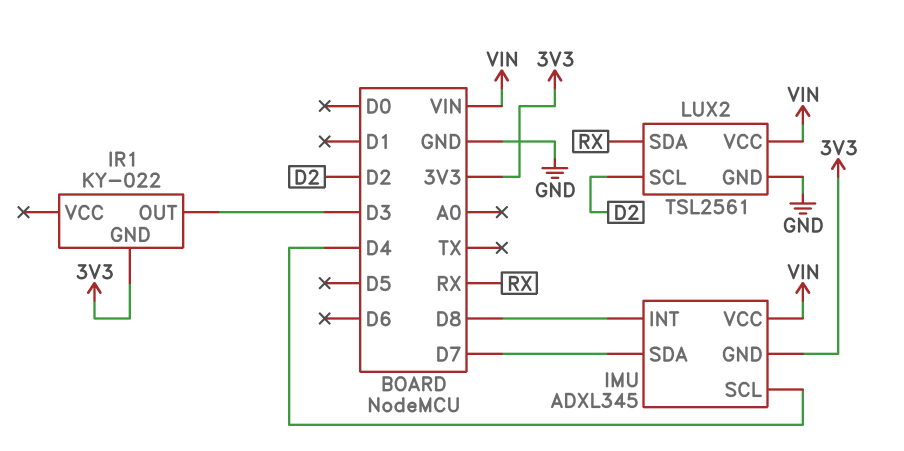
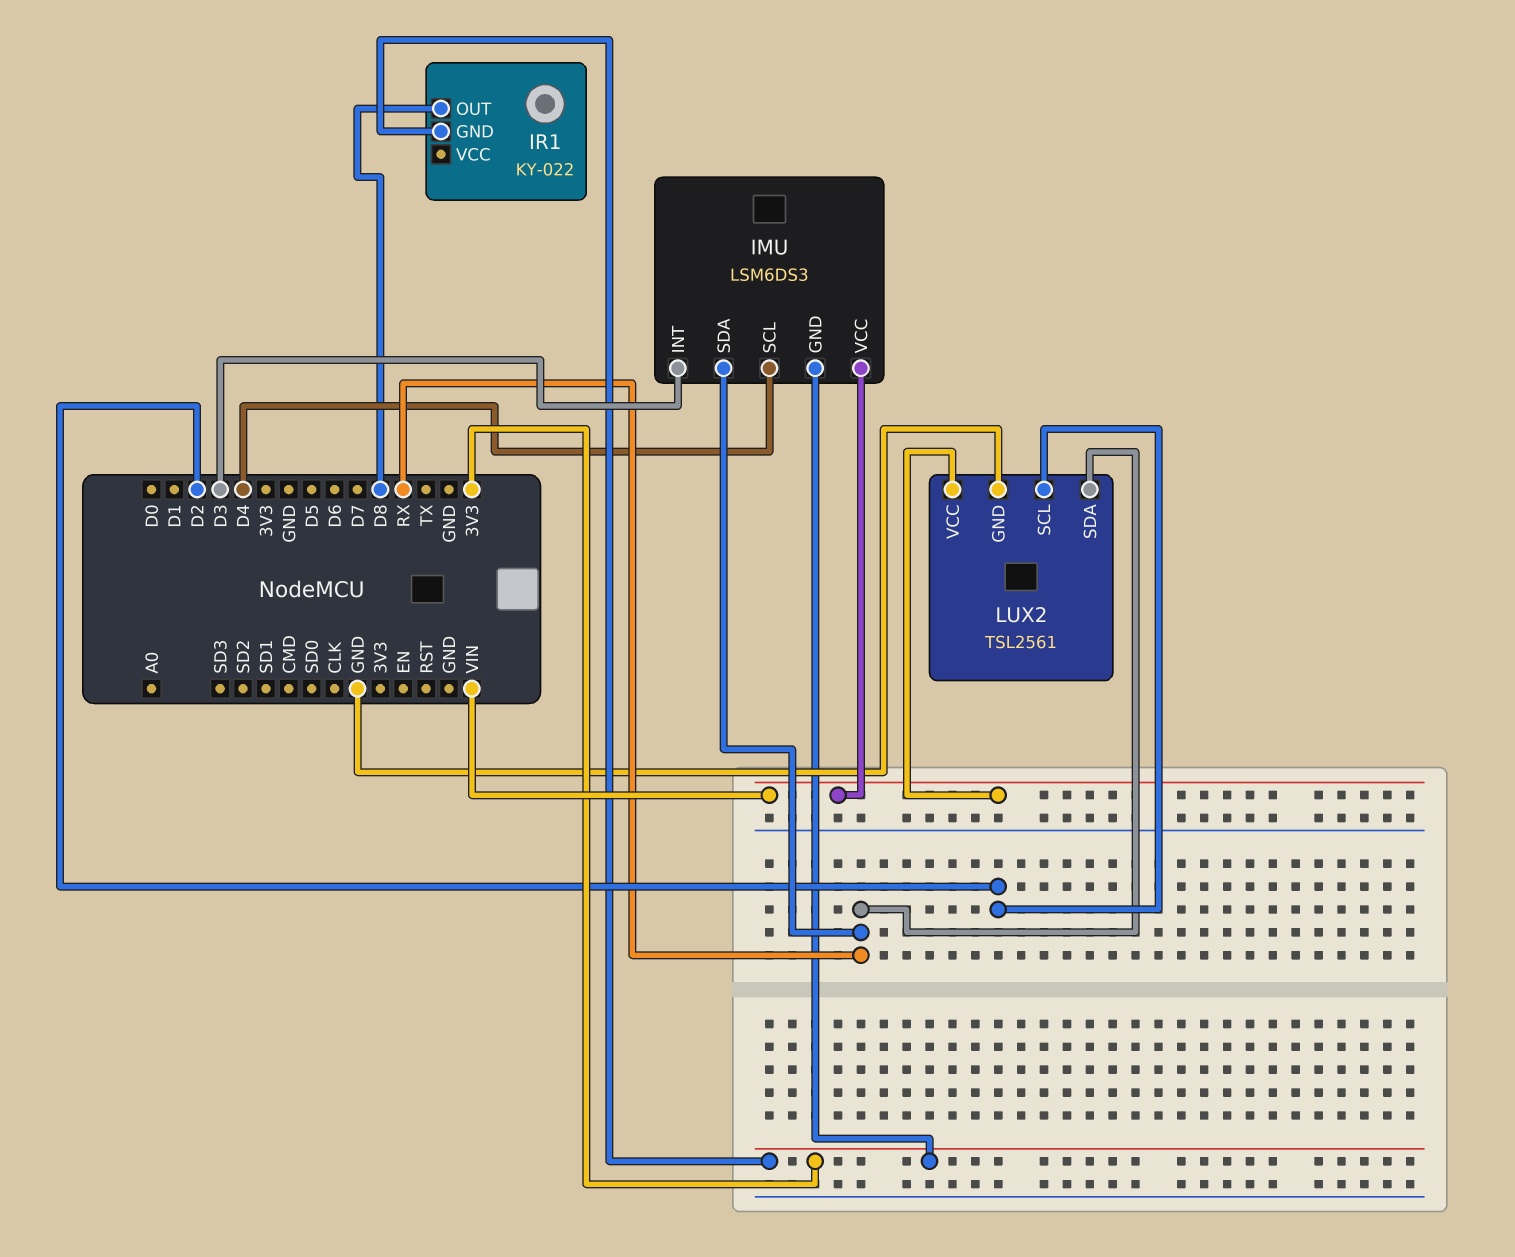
IMU: ADXL345 -> LSM6DS3
IMU pin INT: D8 -> D3
IMU pin SDA: D7 -> RX
IR1 pin OUT: D3 -> D8

